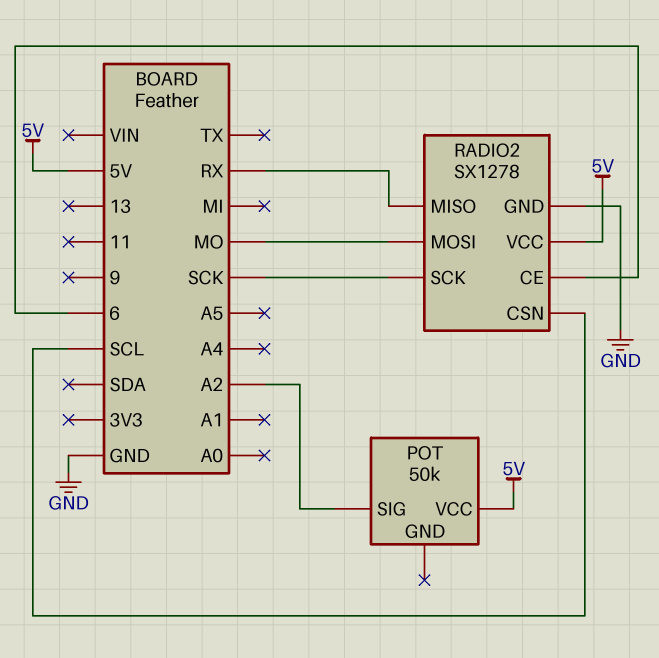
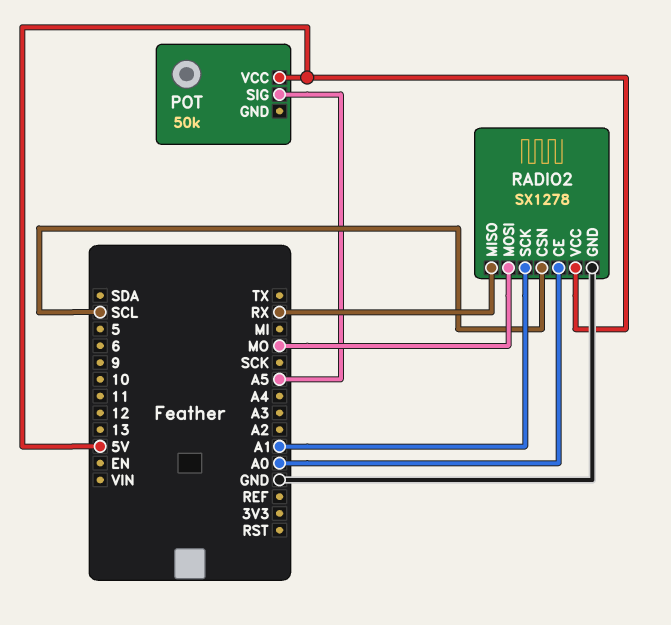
POT pin SIG: A2 -> A5
RADIO2 pin CE: 6 -> A0
RADIO2 pin SCK: SCK -> A1

